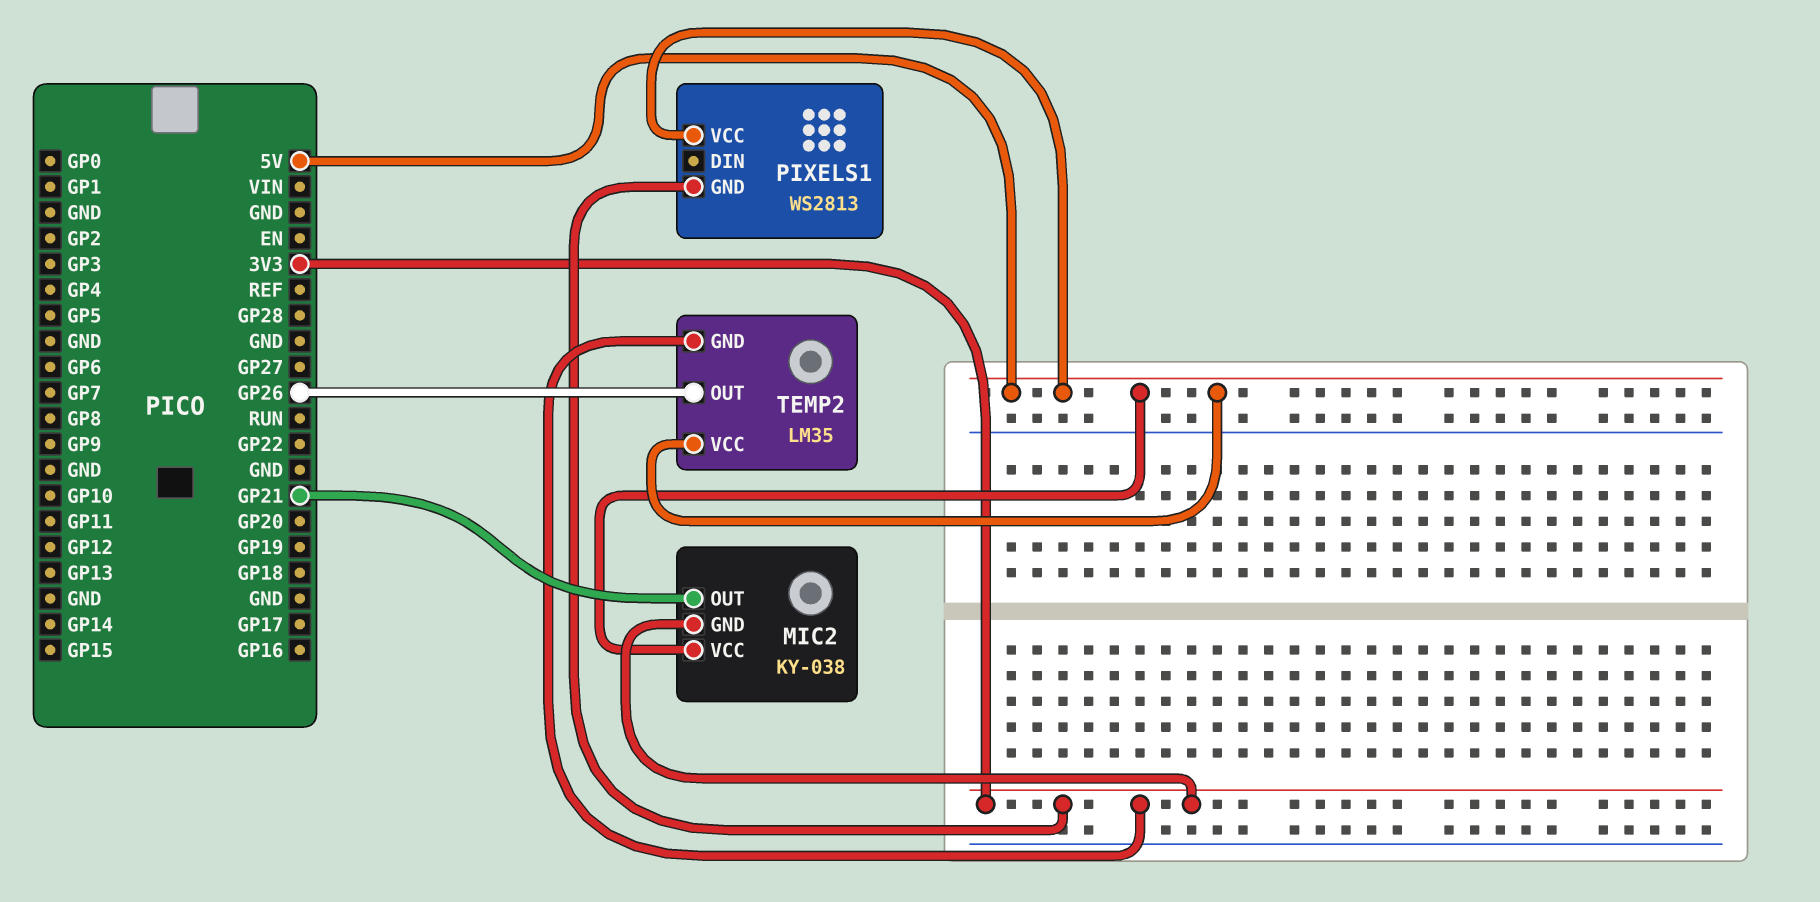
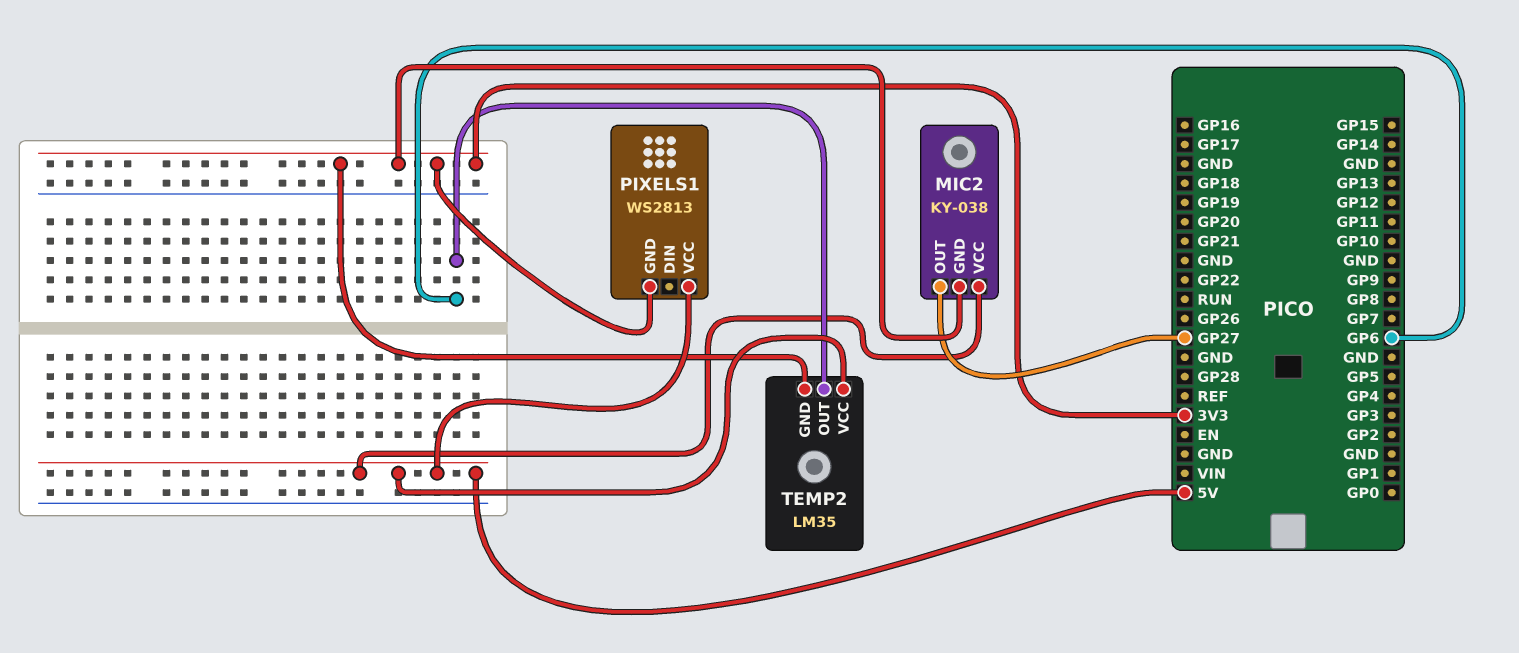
MIC2 pin OUT: GP21 -> GP27
TEMP2 pin OUT: GP26 -> GP6

